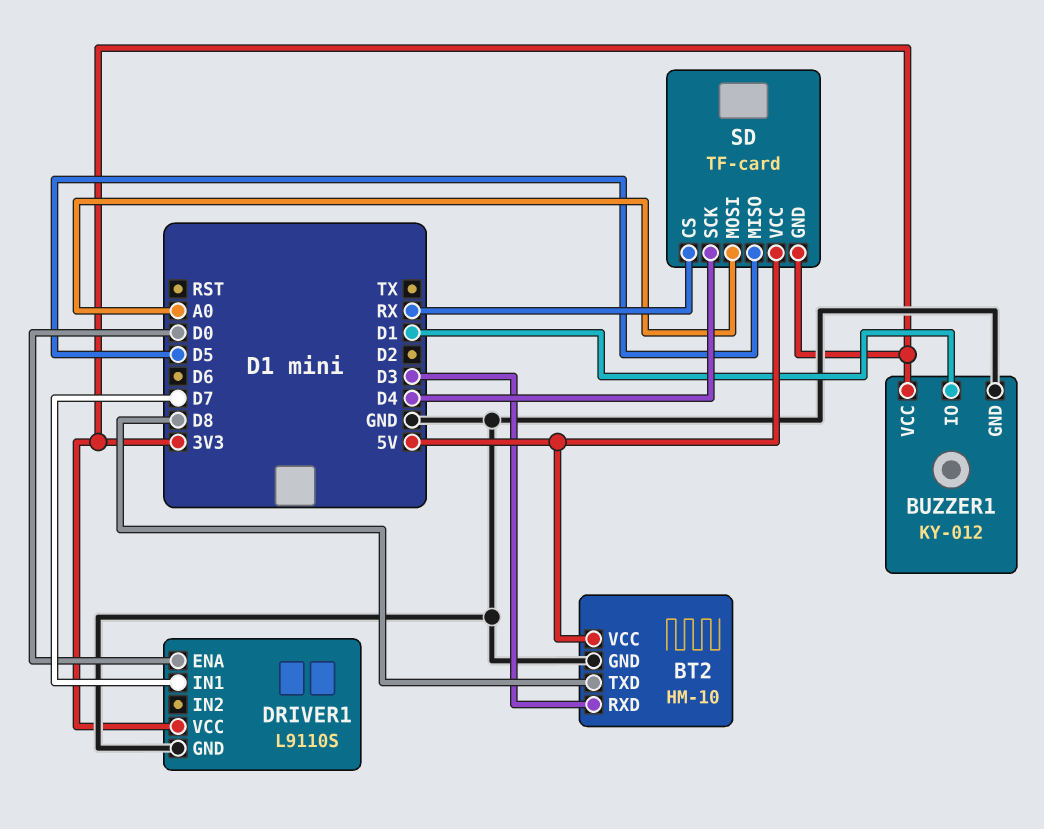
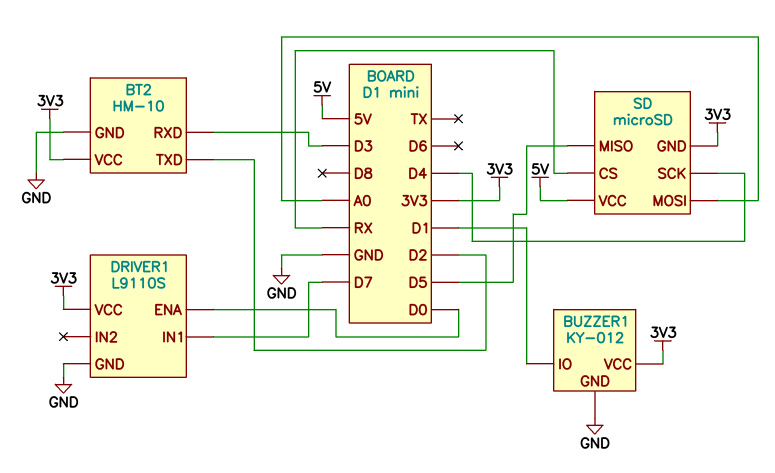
BT2 pin TXD: D8 -> D2
BT2 pin VCC: 5V -> 3V3
SD: TF-card -> microSD

